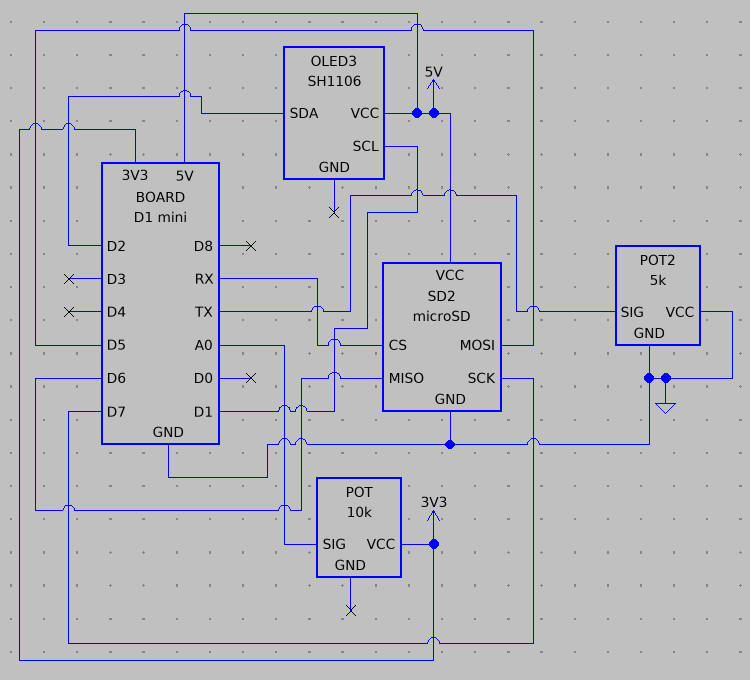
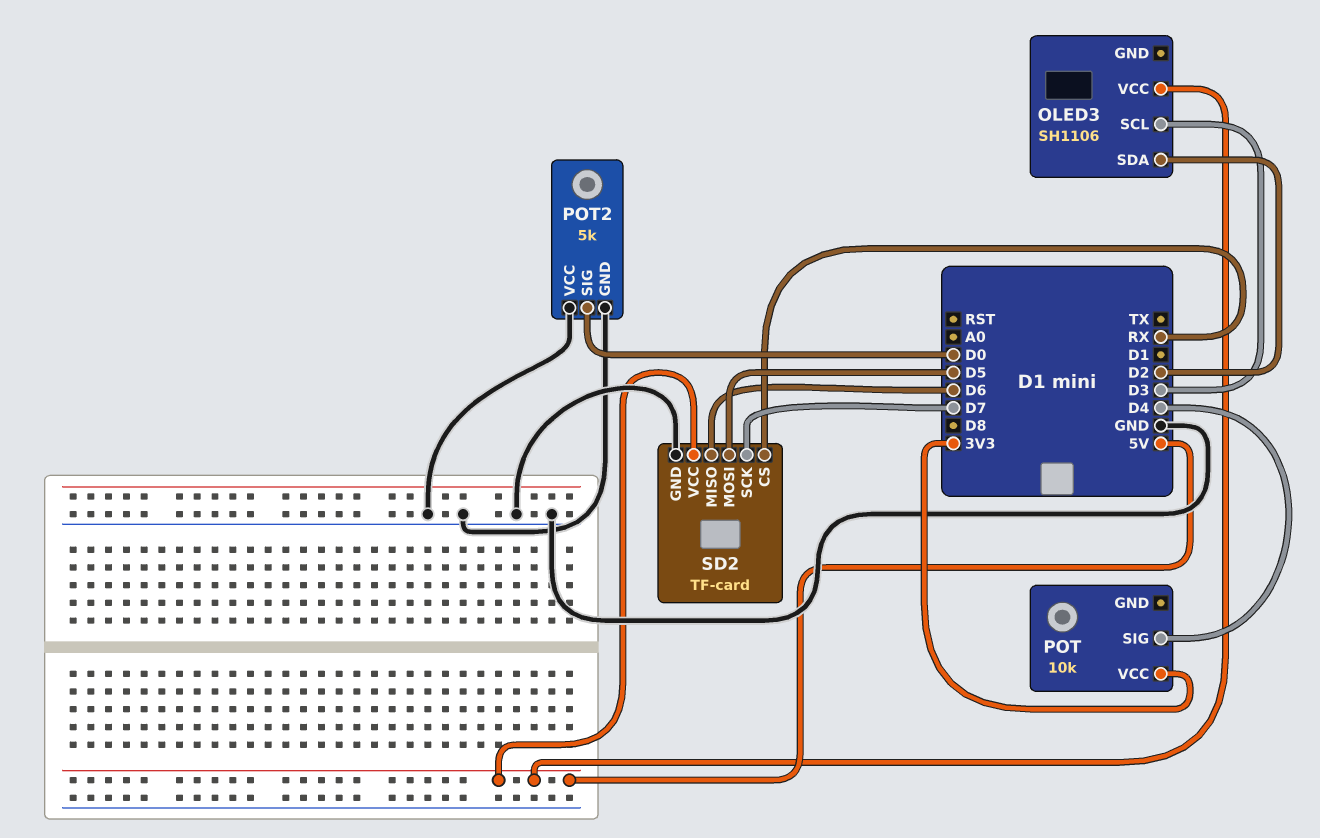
OLED3 pin SCL: D1 -> D3
POT pin SIG: A0 -> D4
POT2 pin SIG: TX -> D0
SD2: microSD -> TF-card

